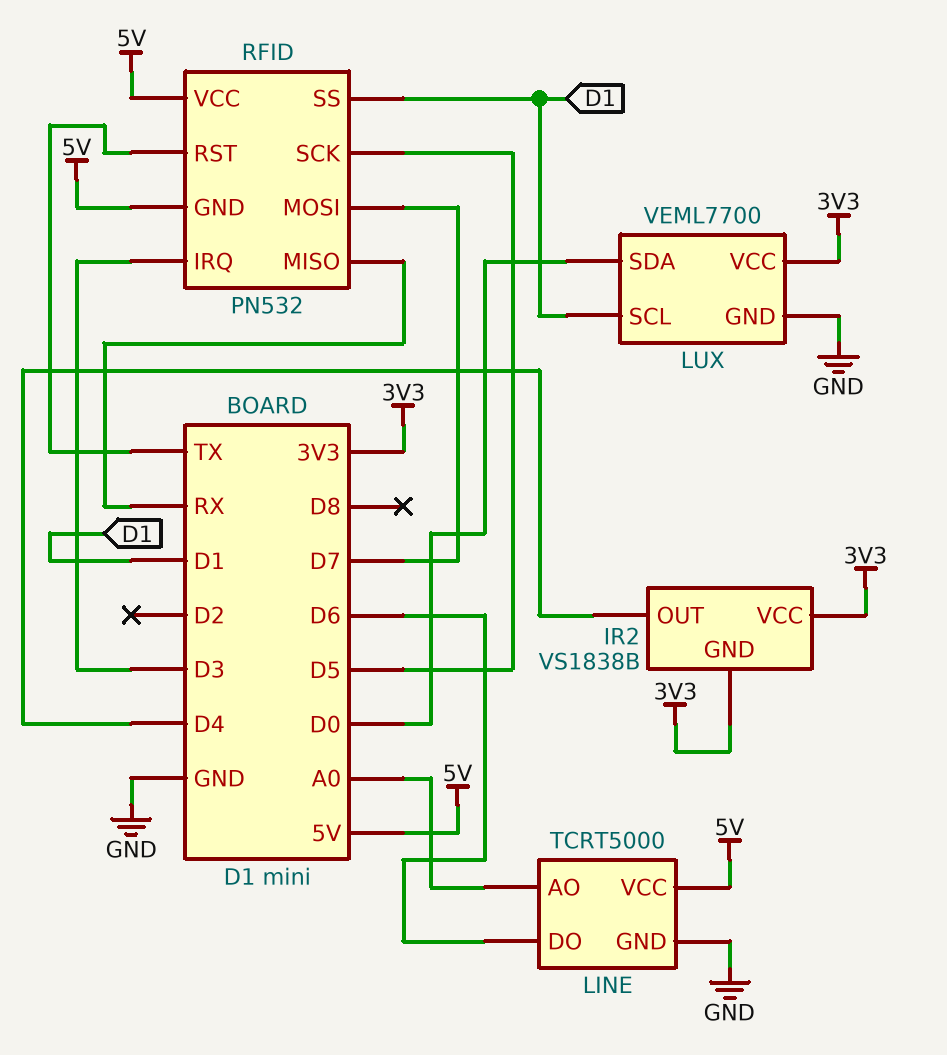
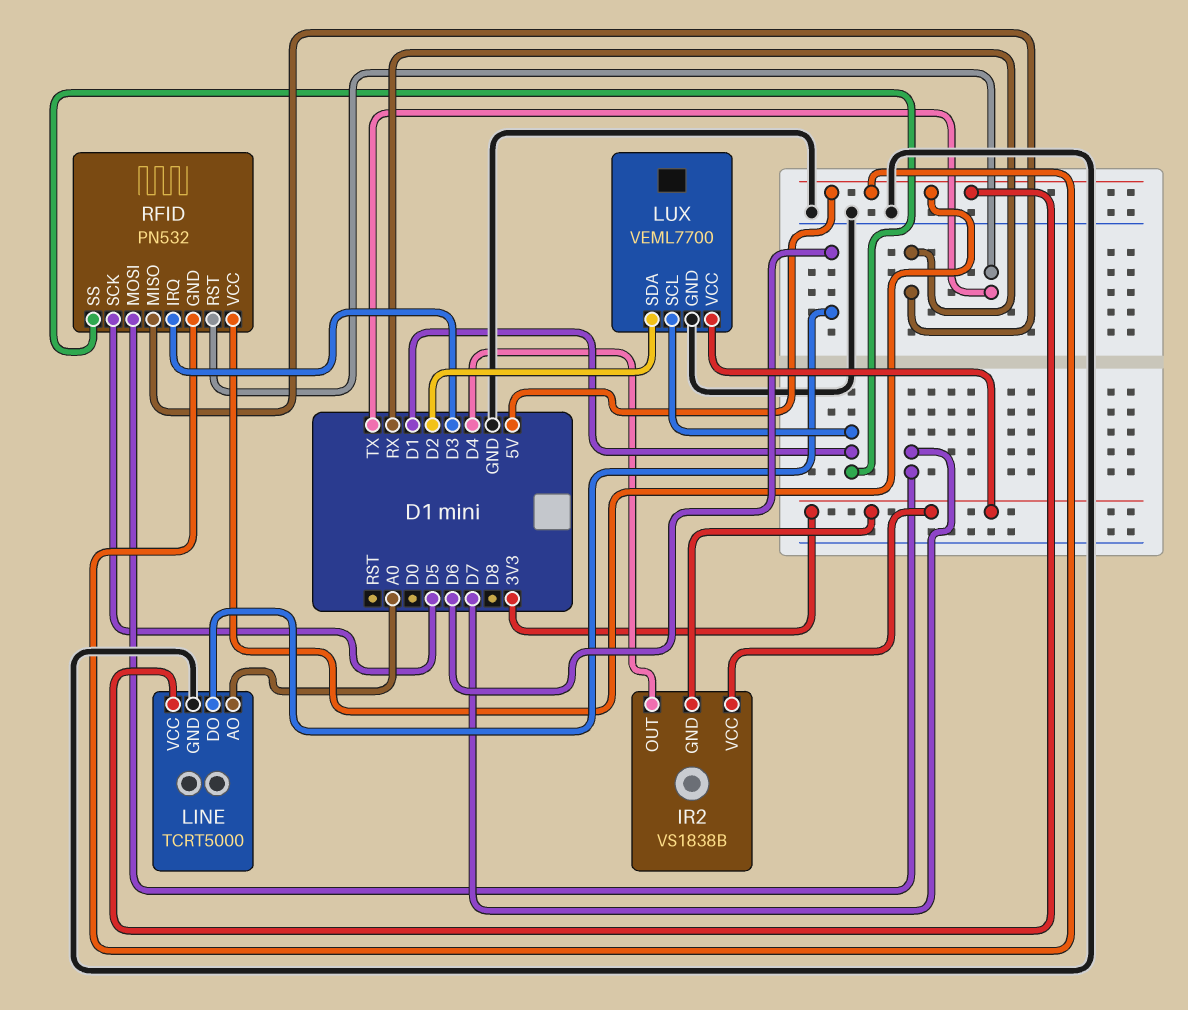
LUX pin SDA: D0 -> D2

